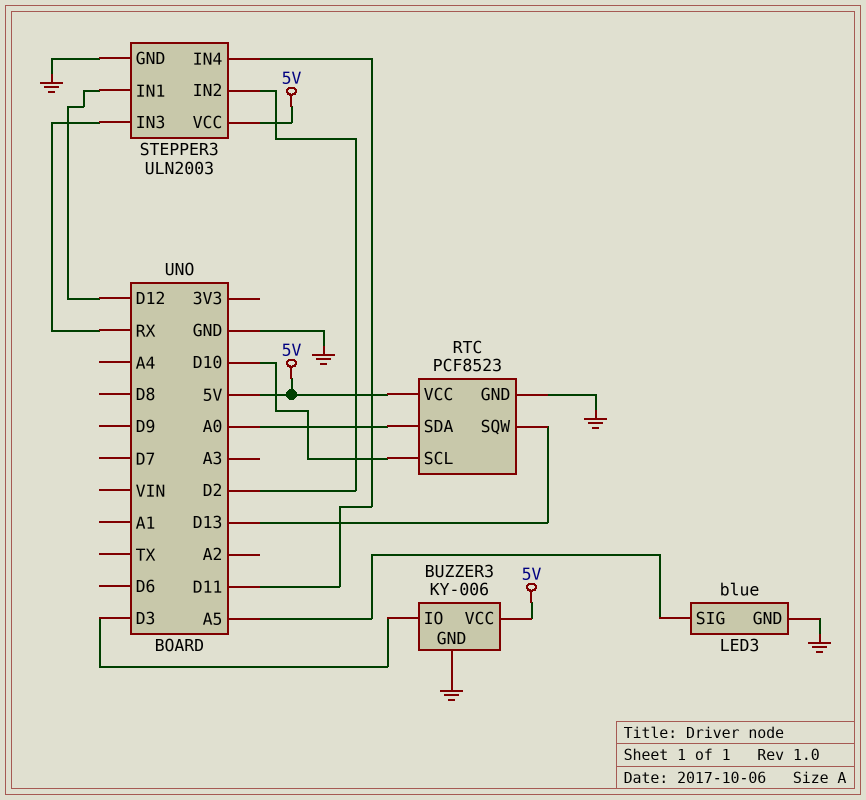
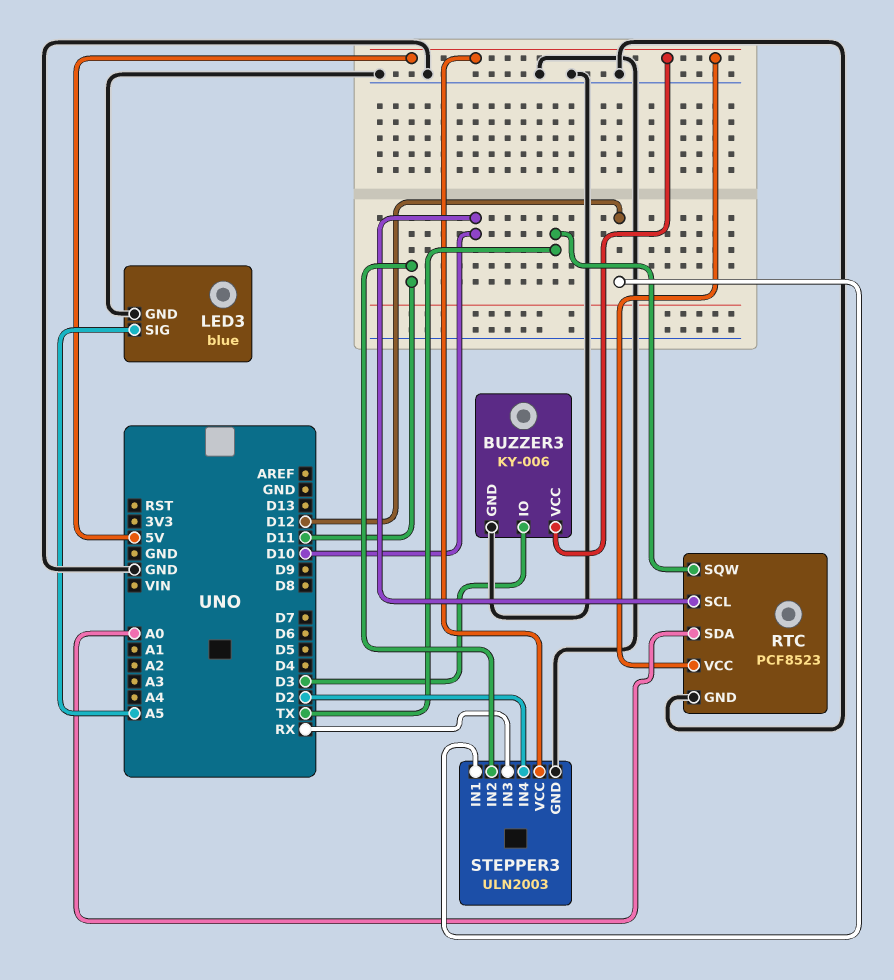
RTC pin SQW: D13 -> TX
STEPPER3 pin IN2: D2 -> D11
STEPPER3 pin IN4: D11 -> D2

